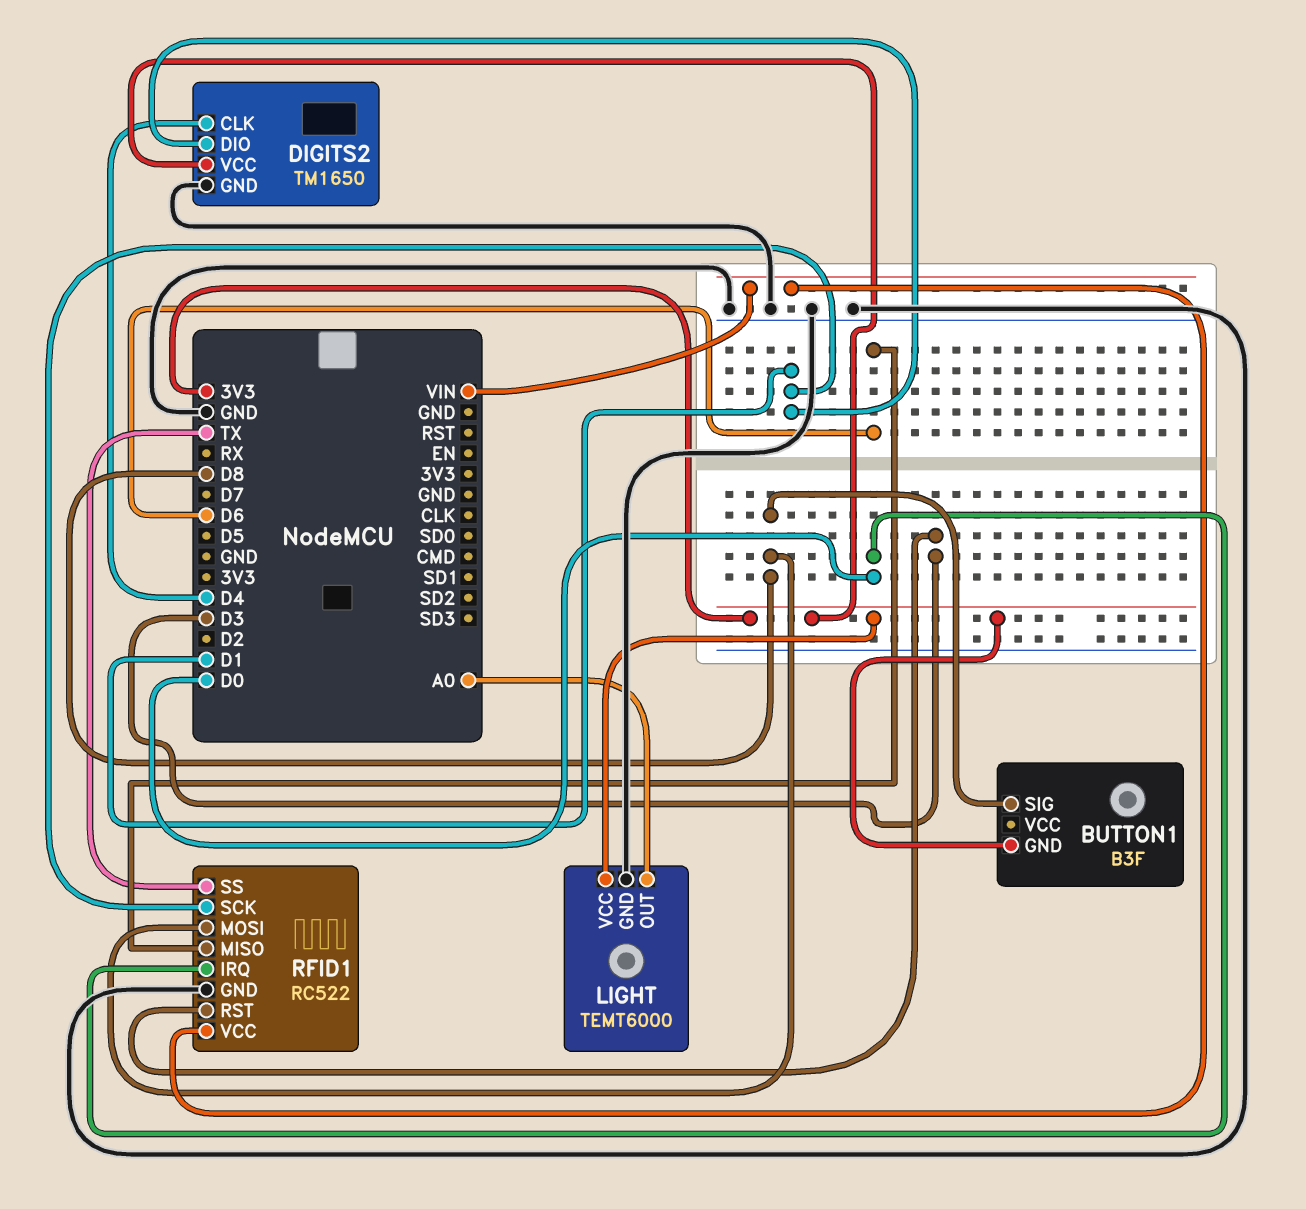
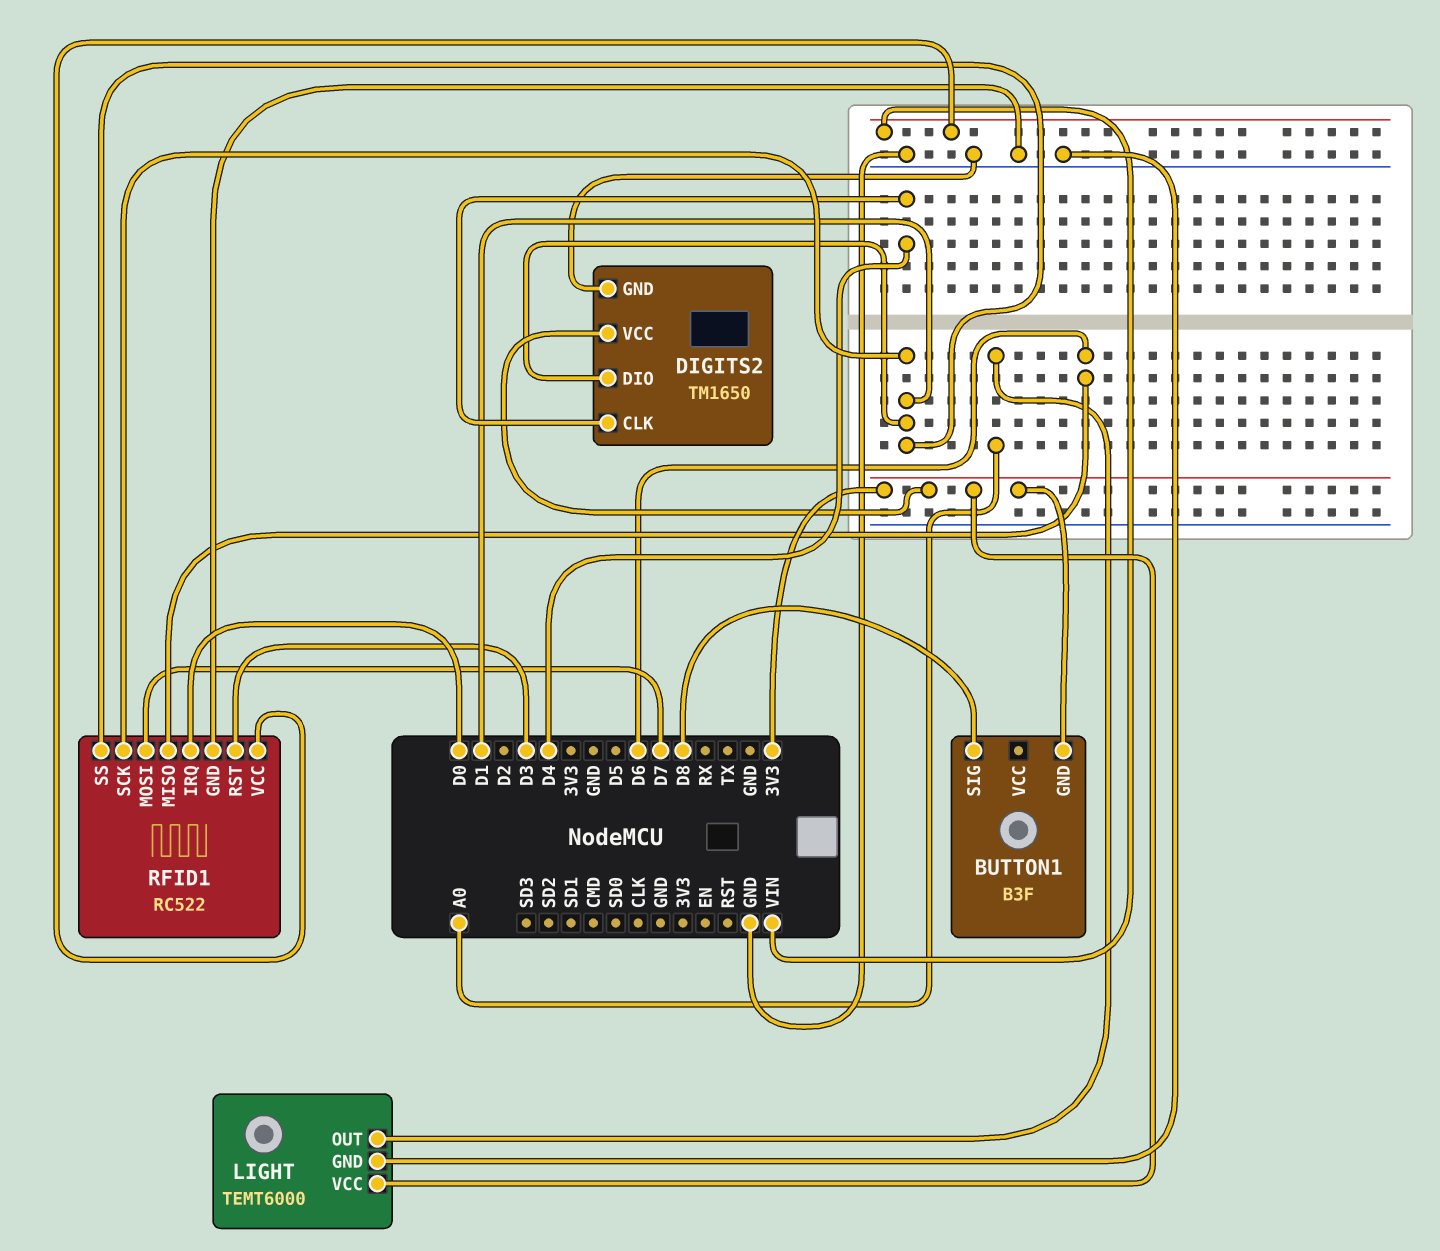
RFID1 pin MOSI: D8 -> D7
RFID1 pin SS: TX -> D1

